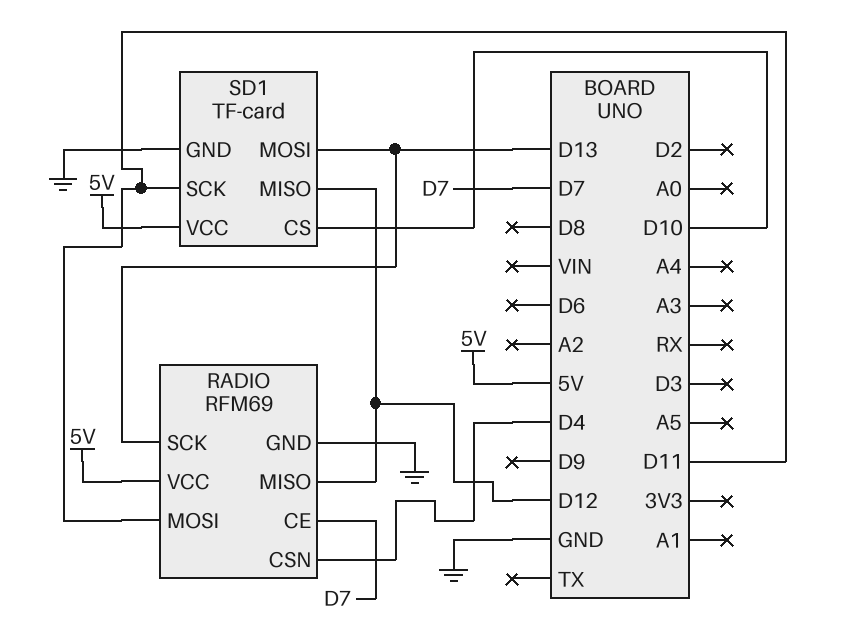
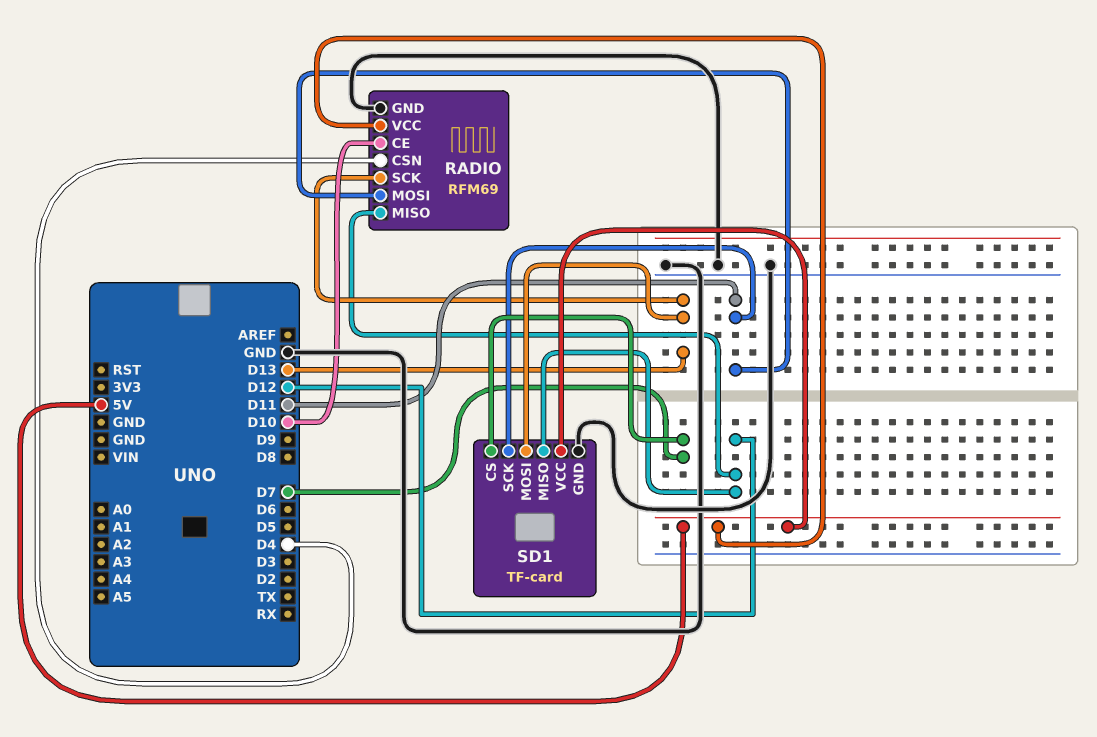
RADIO pin CE: D7 -> D10
SD1 pin CS: D10 -> D7

